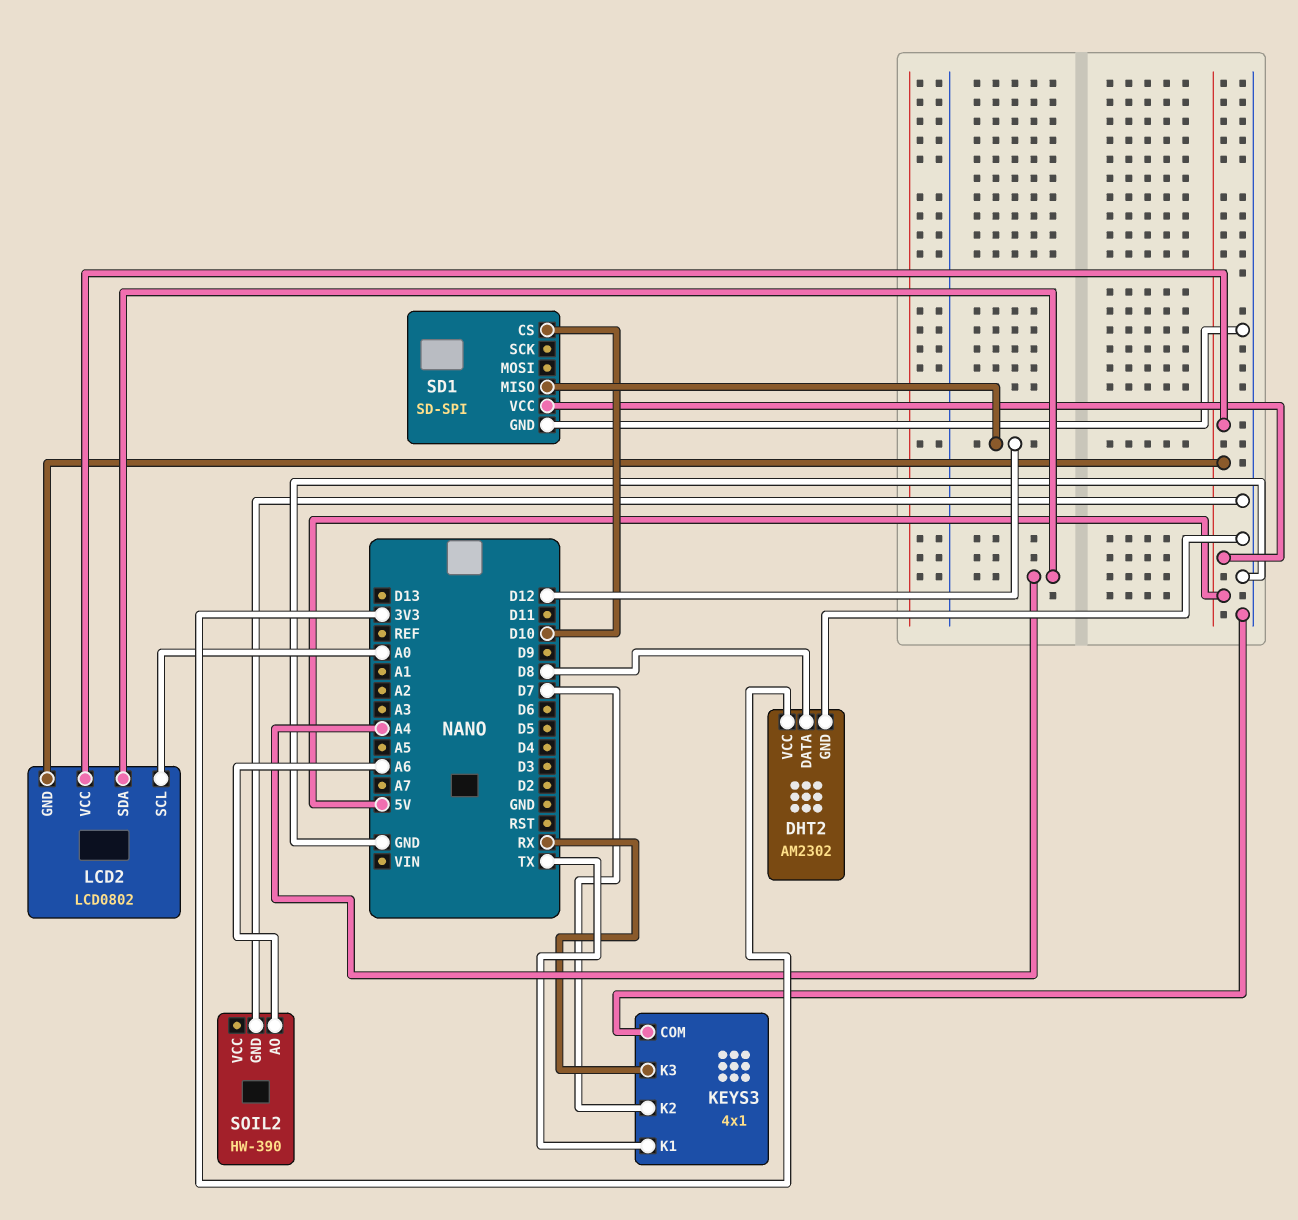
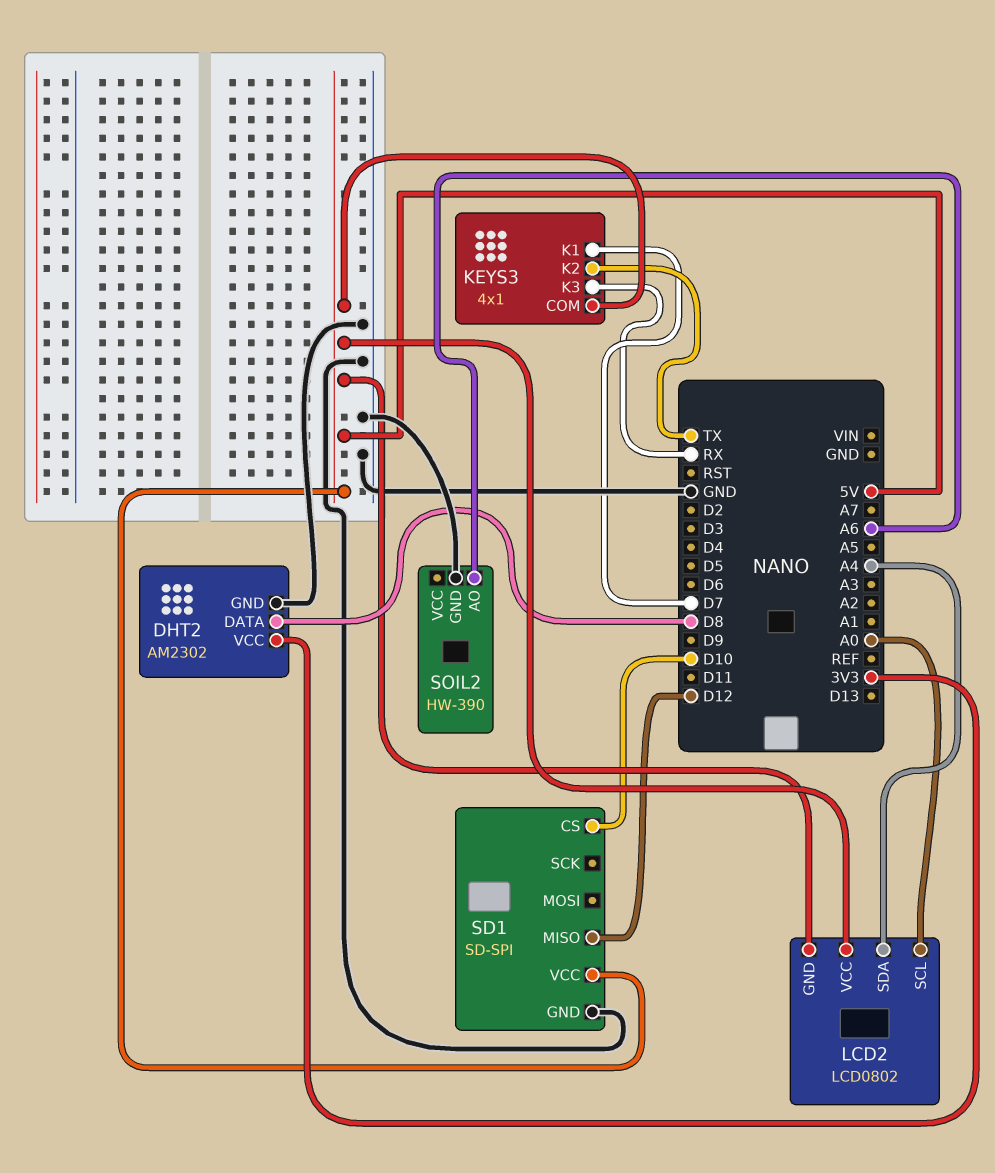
KEYS3 pin COM: GND -> 5V
KEYS3 pin K1: TX -> D7
KEYS3 pin K2: D7 -> TX

